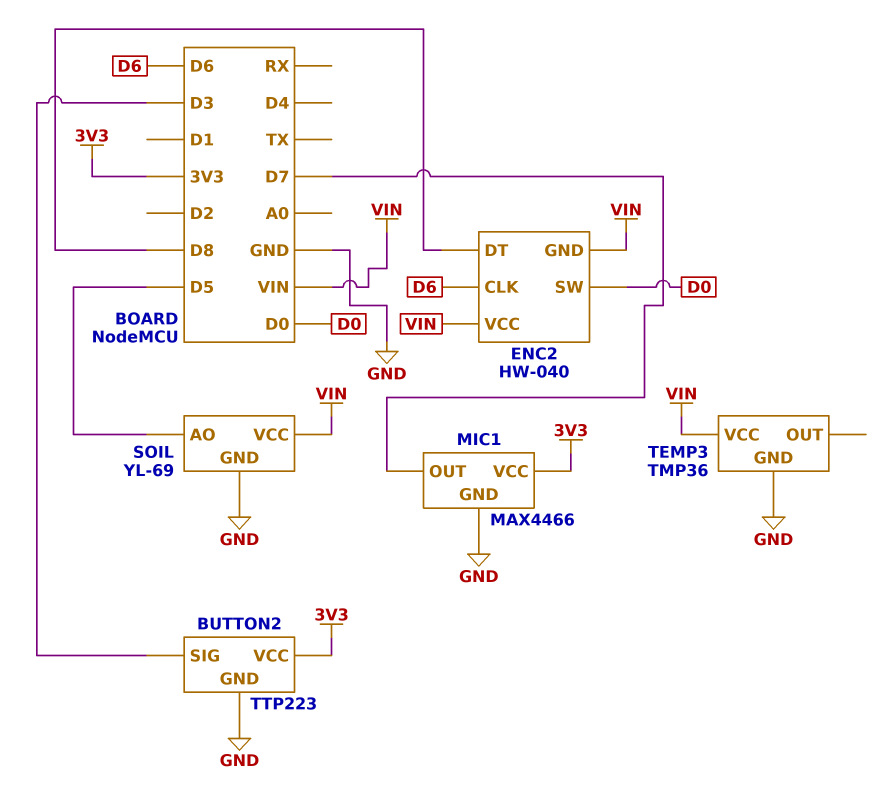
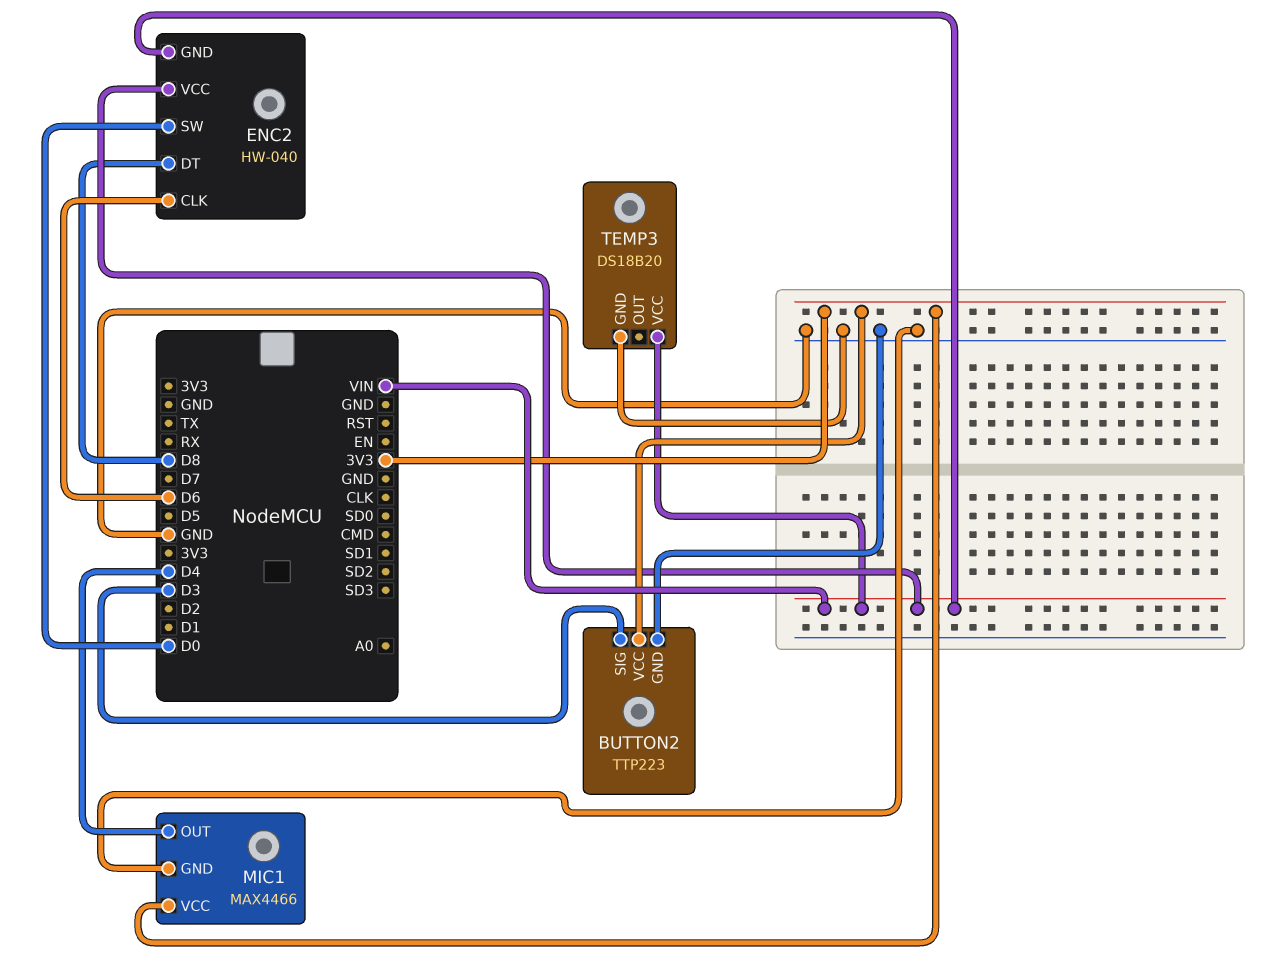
MIC1 pin OUT: D7 -> D4
SOIL: YL-69 -> none
SOIL pin AO: D5 -> none
SOIL pin GND: GND -> none
SOIL pin VCC: VIN -> none
TEMP3: TMP36 -> DS18B20

